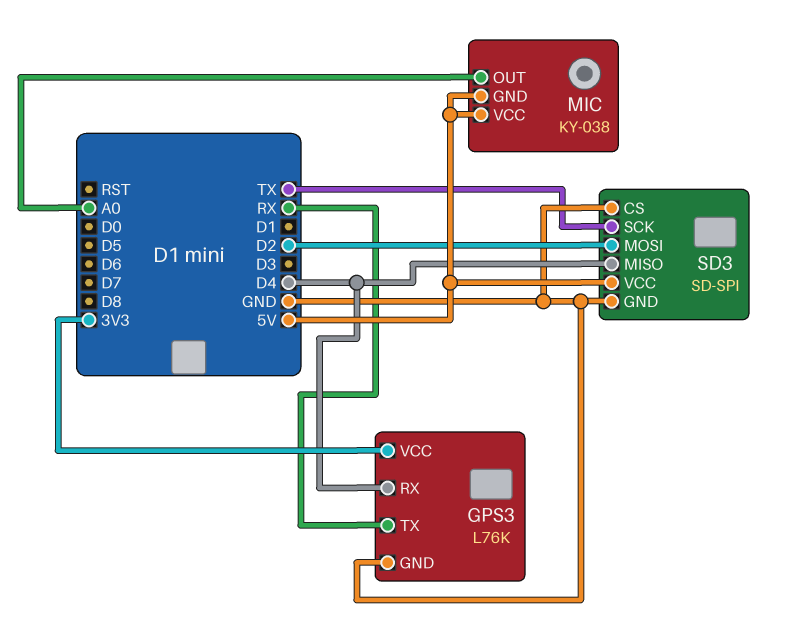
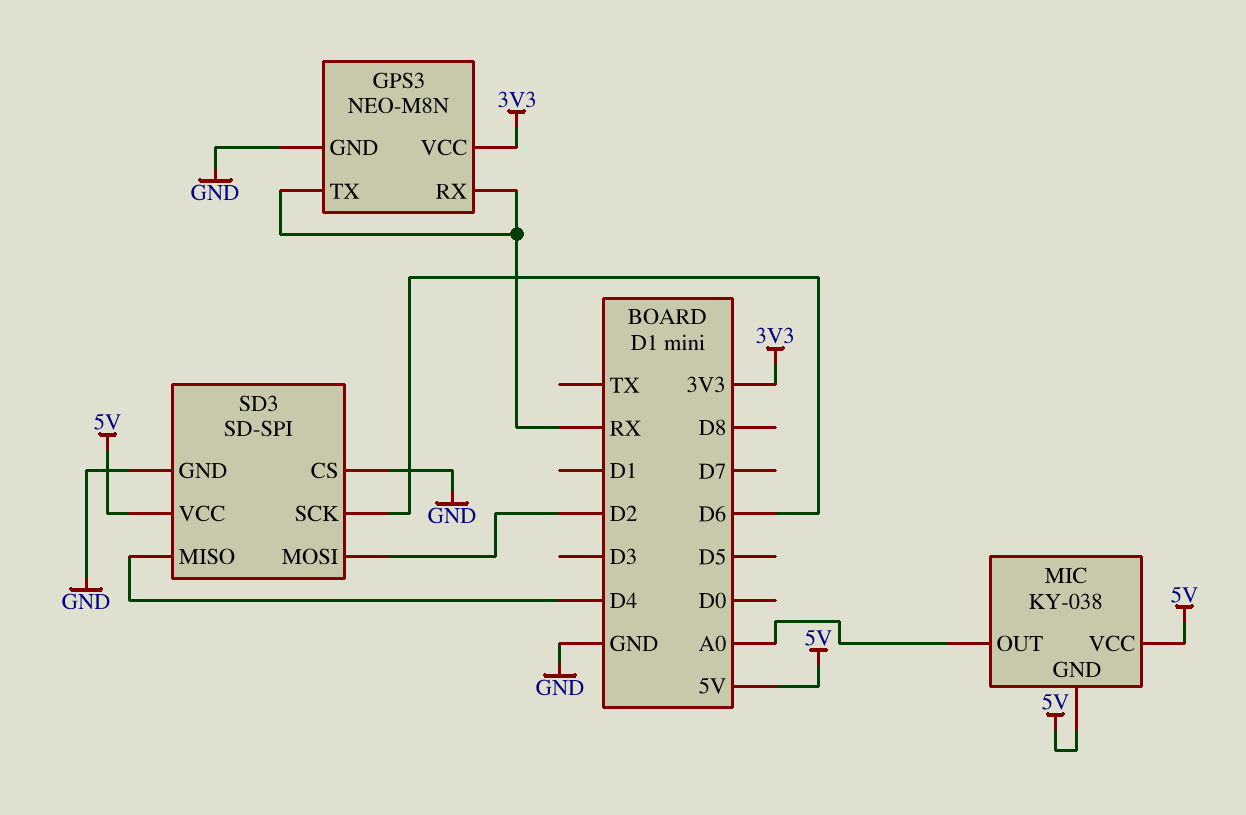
GPS3: L76K -> NEO-M8N
GPS3 pin RX: D4 -> RX
SD3 pin SCK: TX -> D6

